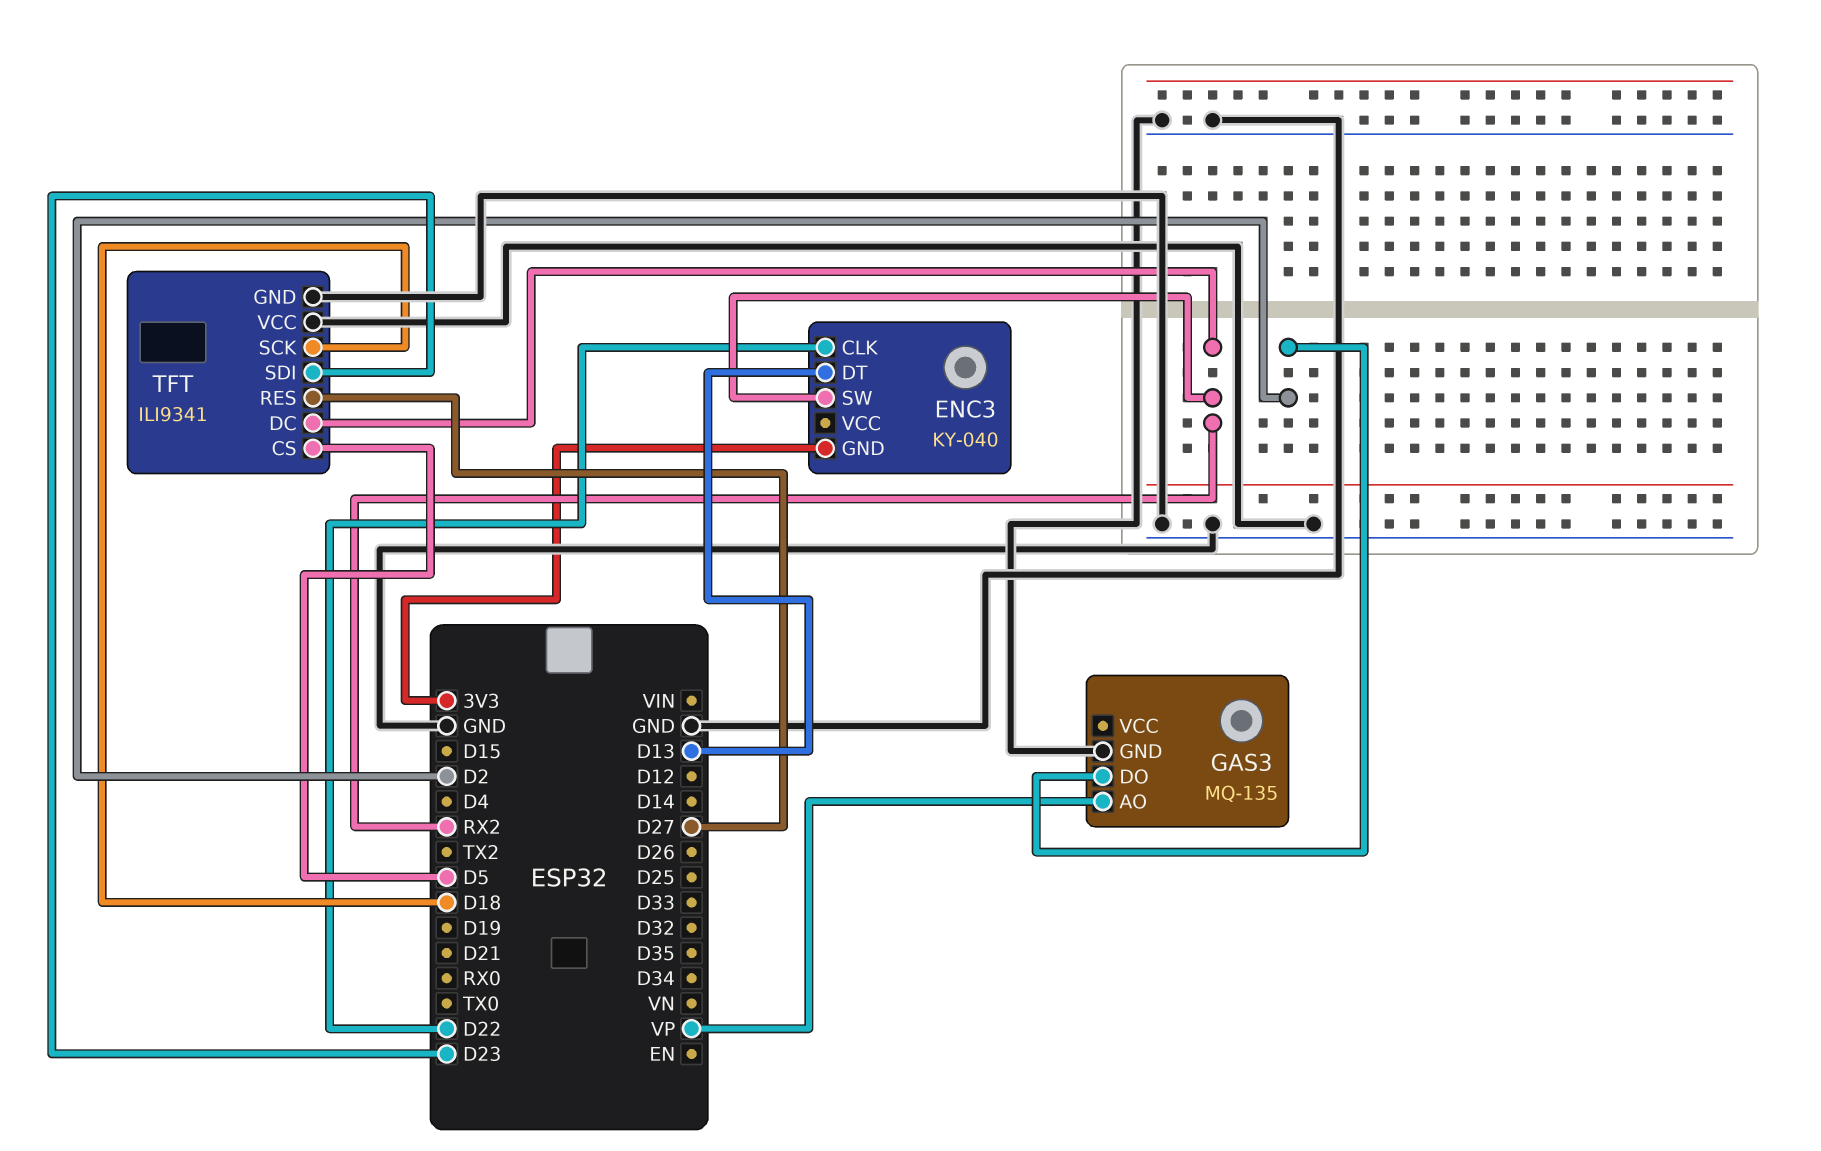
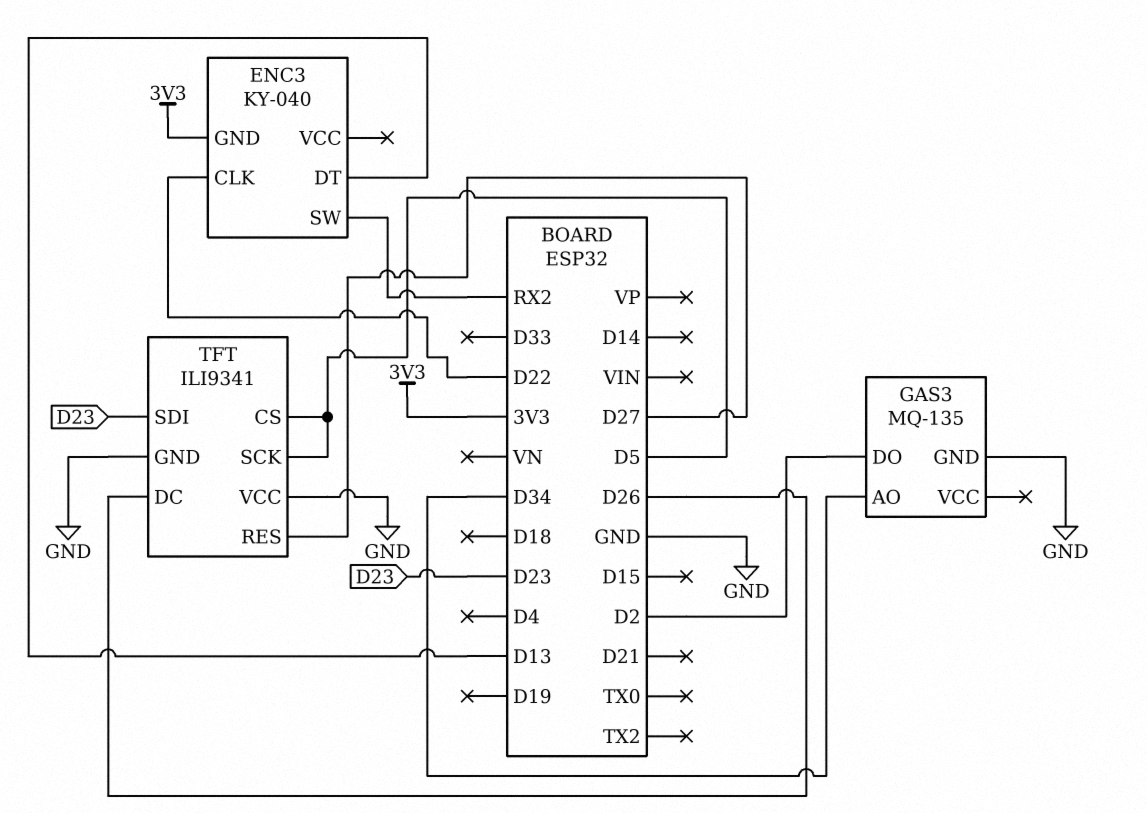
GAS3 pin AO: VP -> D34
TFT pin DC: RX2 -> D26
TFT pin SCK: D18 -> D5

